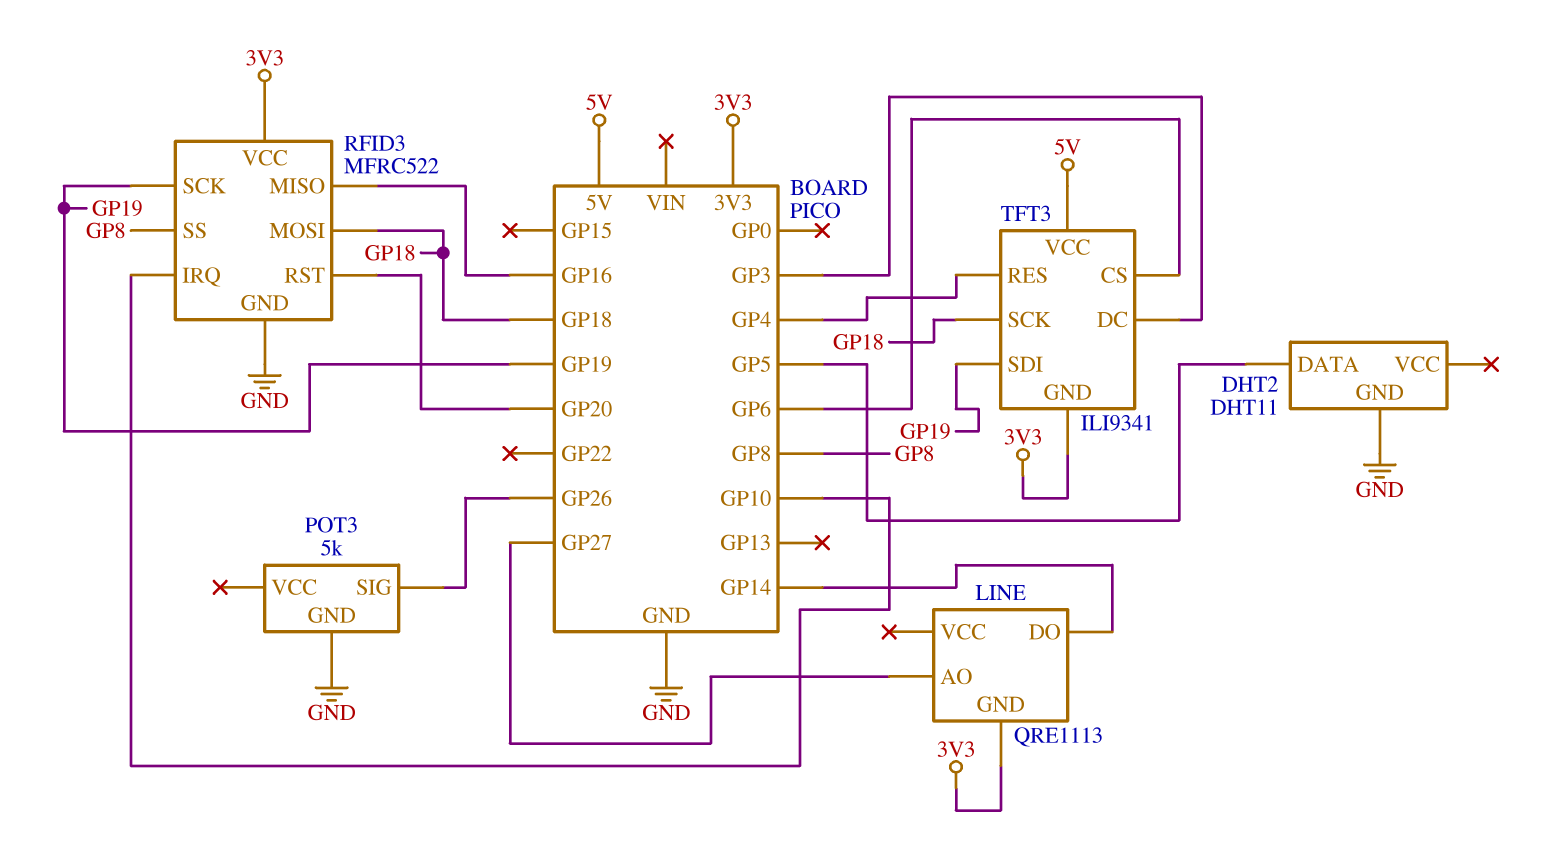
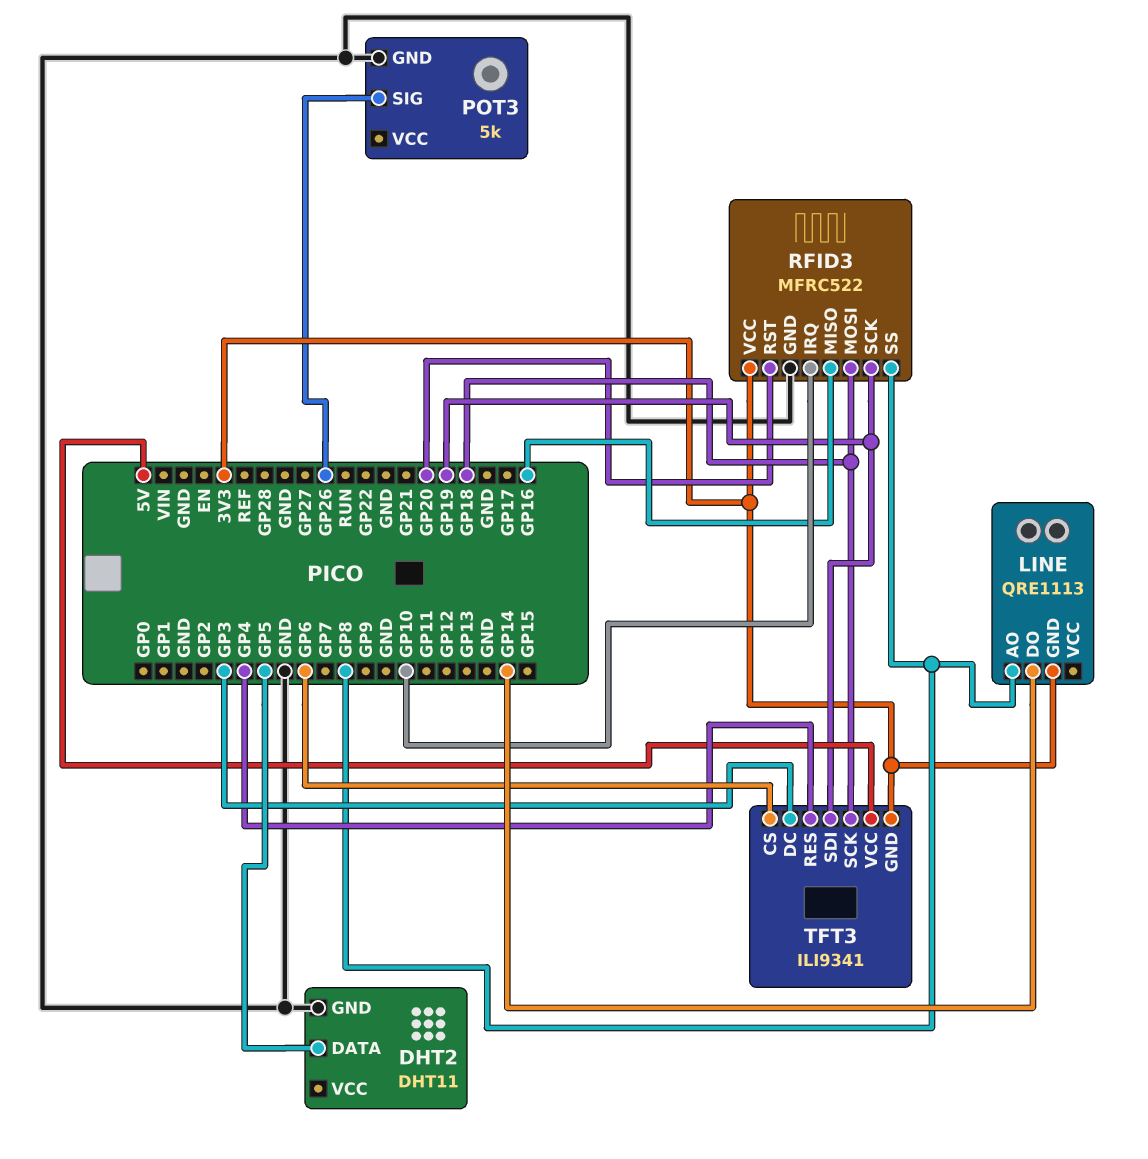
LINE pin AO: GP27 -> GP8

